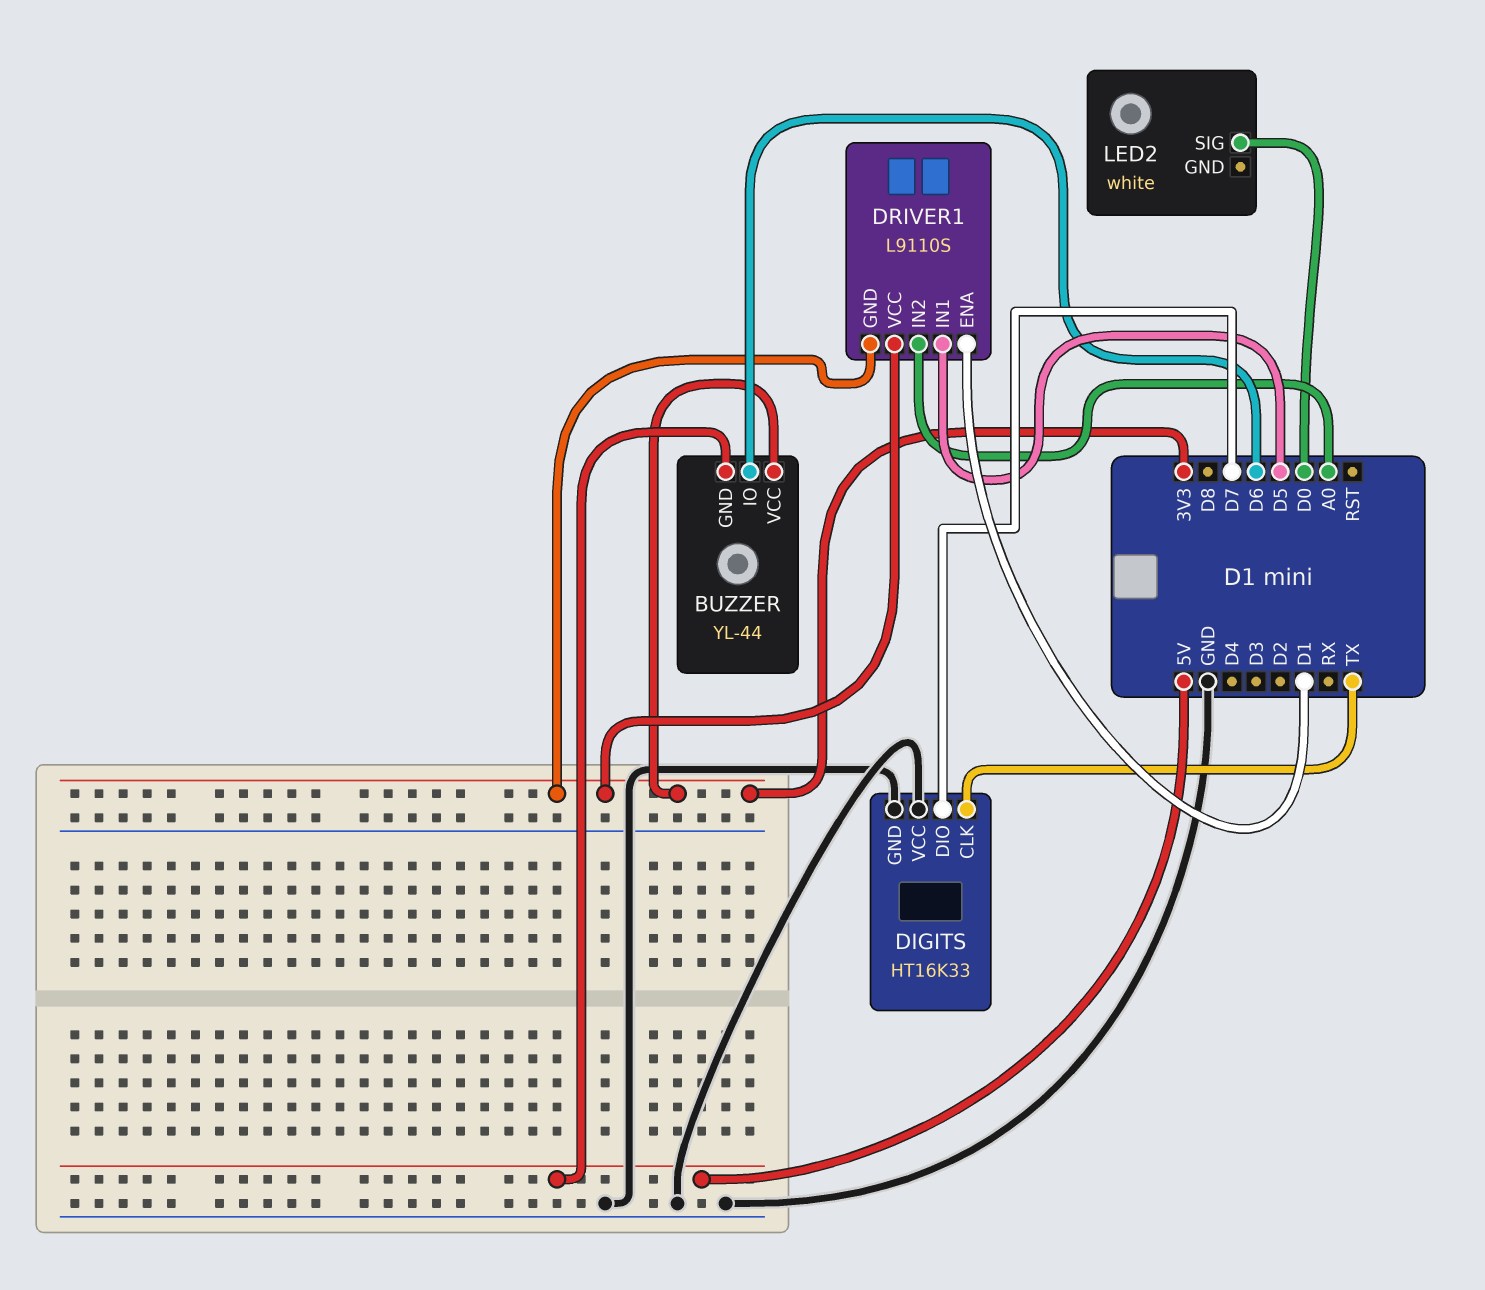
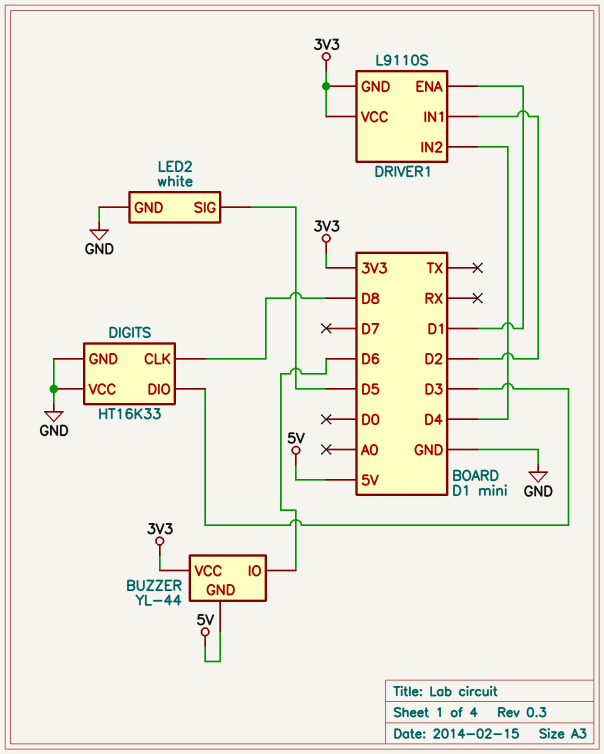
DIGITS pin CLK: TX -> D8
DIGITS pin DIO: D7 -> D3
DRIVER1 pin IN1: D5 -> D2
DRIVER1 pin IN2: A0 -> D4
LED2 pin GND: none -> GND
LED2 pin SIG: D0 -> D5

